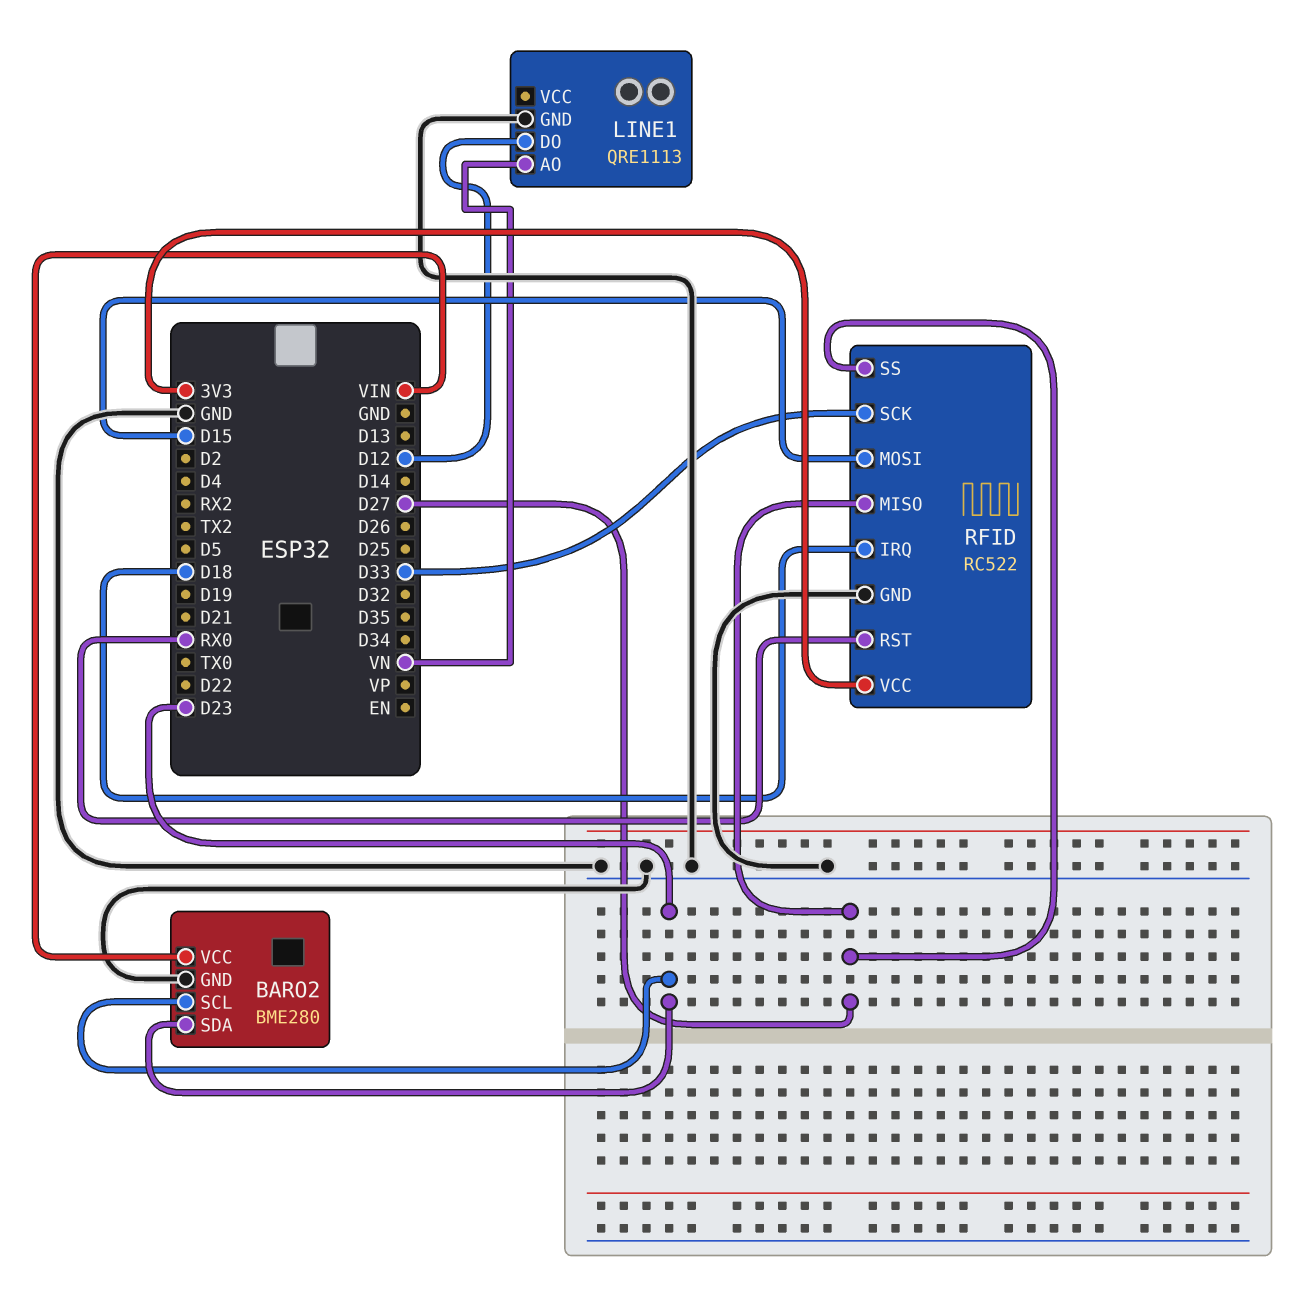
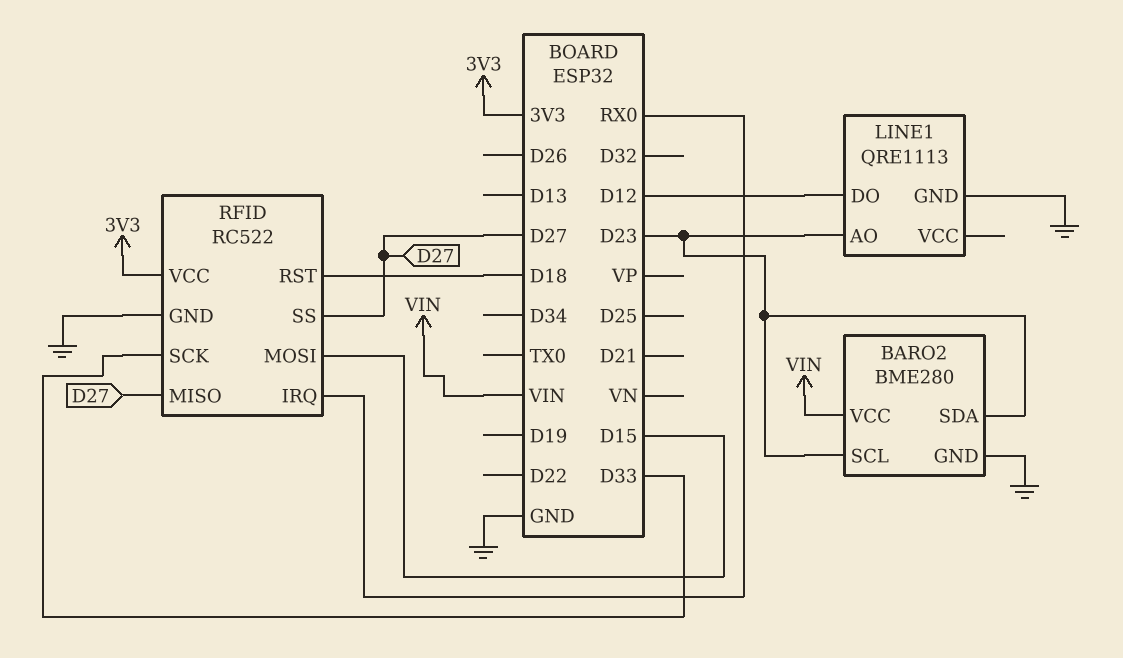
LINE1 pin AO: VN -> D23
RFID pin IRQ: D18 -> RX0
RFID pin RST: RX0 -> D18

